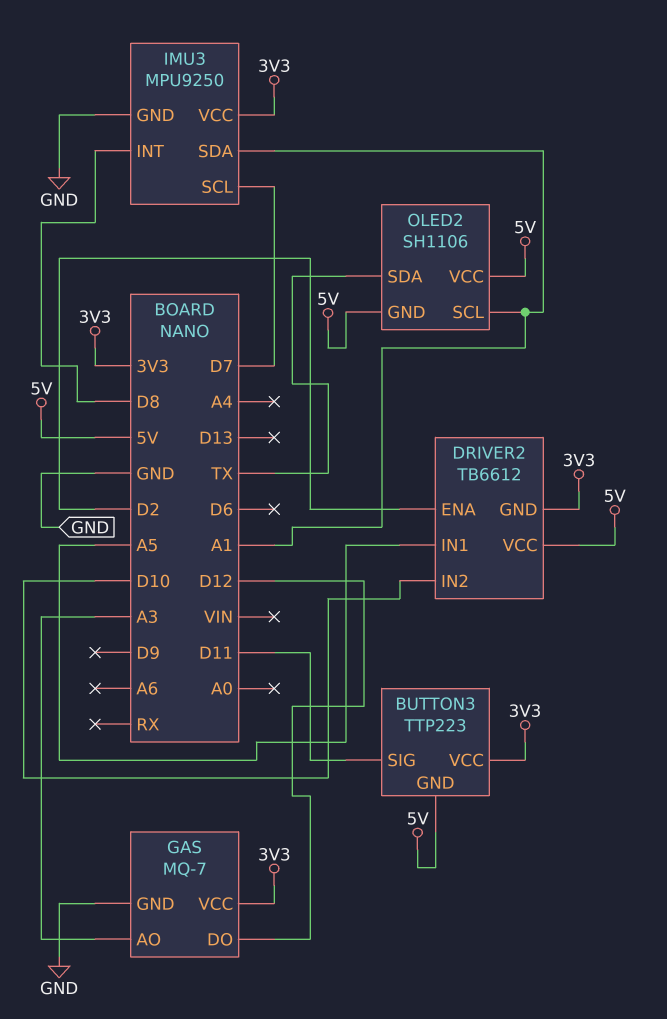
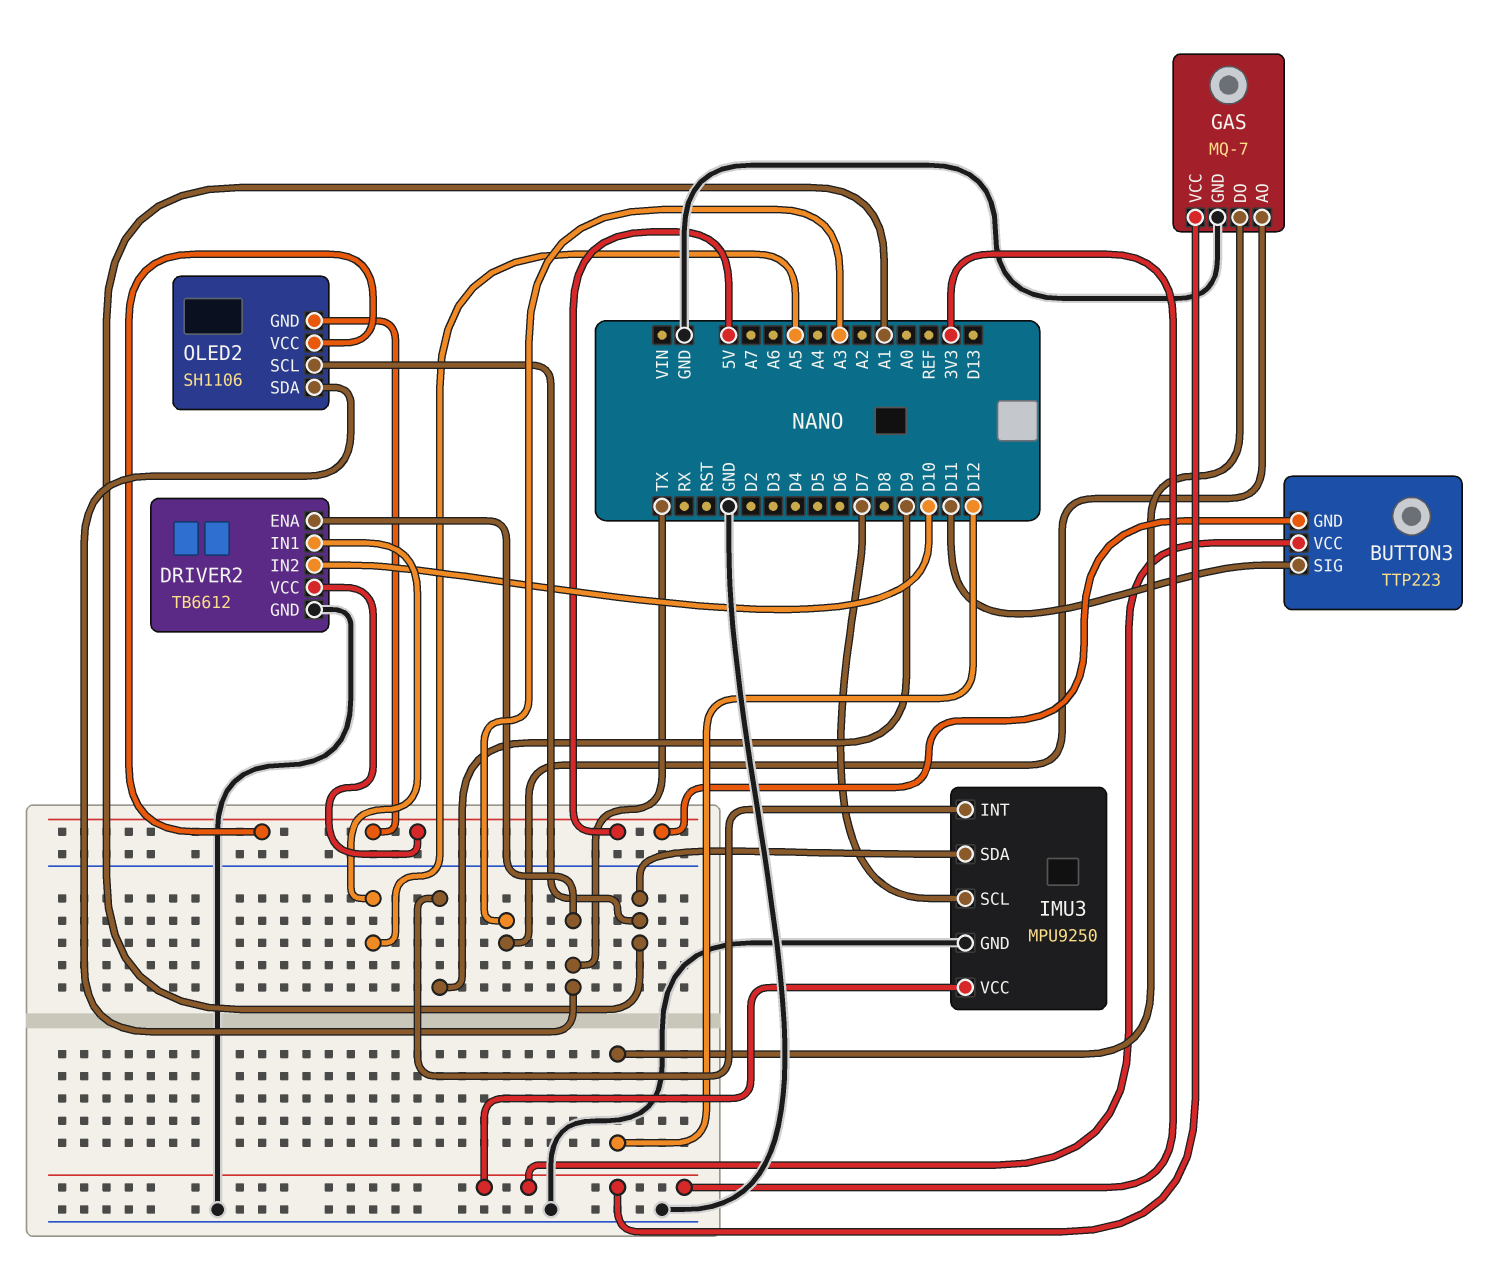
DRIVER2 pin ENA: D2 -> TX
DRIVER2 pin GND: 3V3 -> GND
IMU3 pin INT: D8 -> D9

